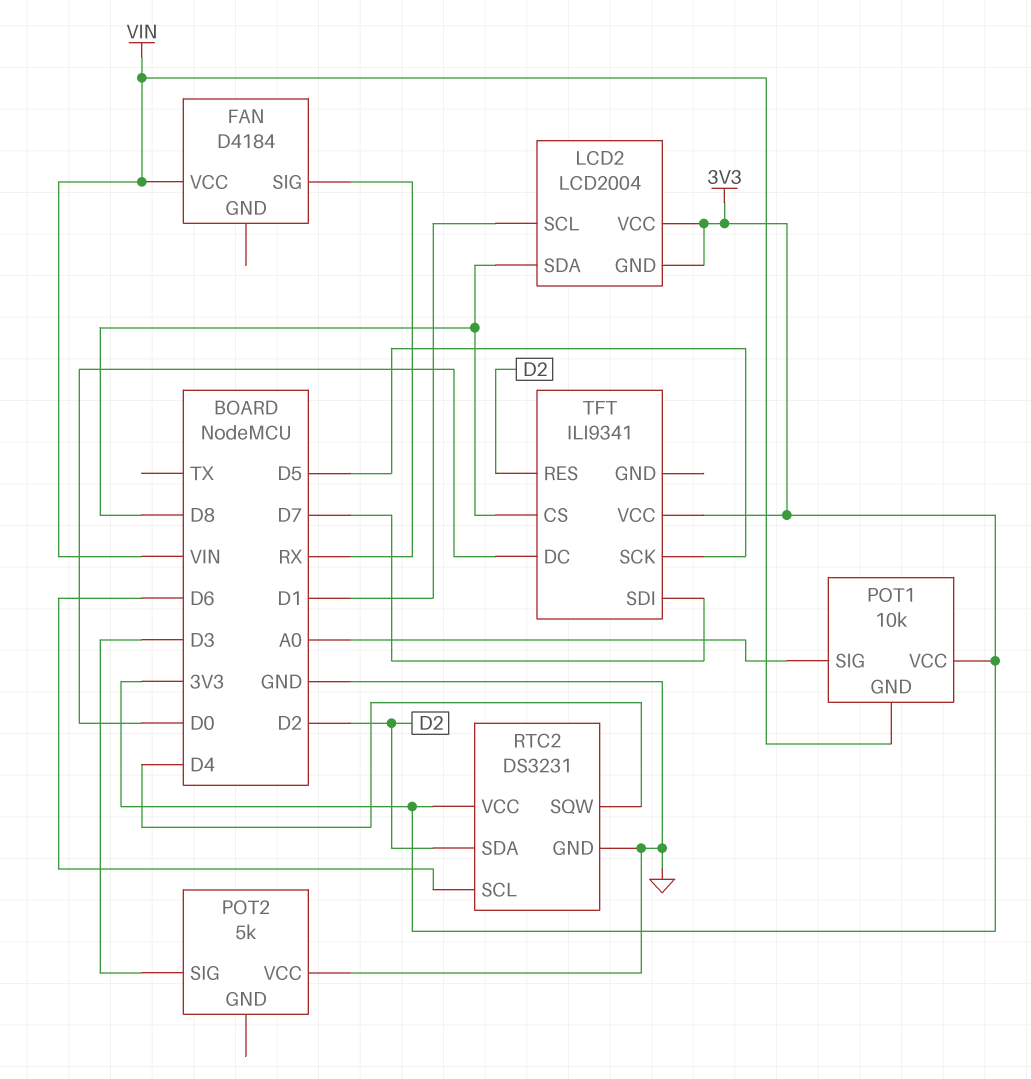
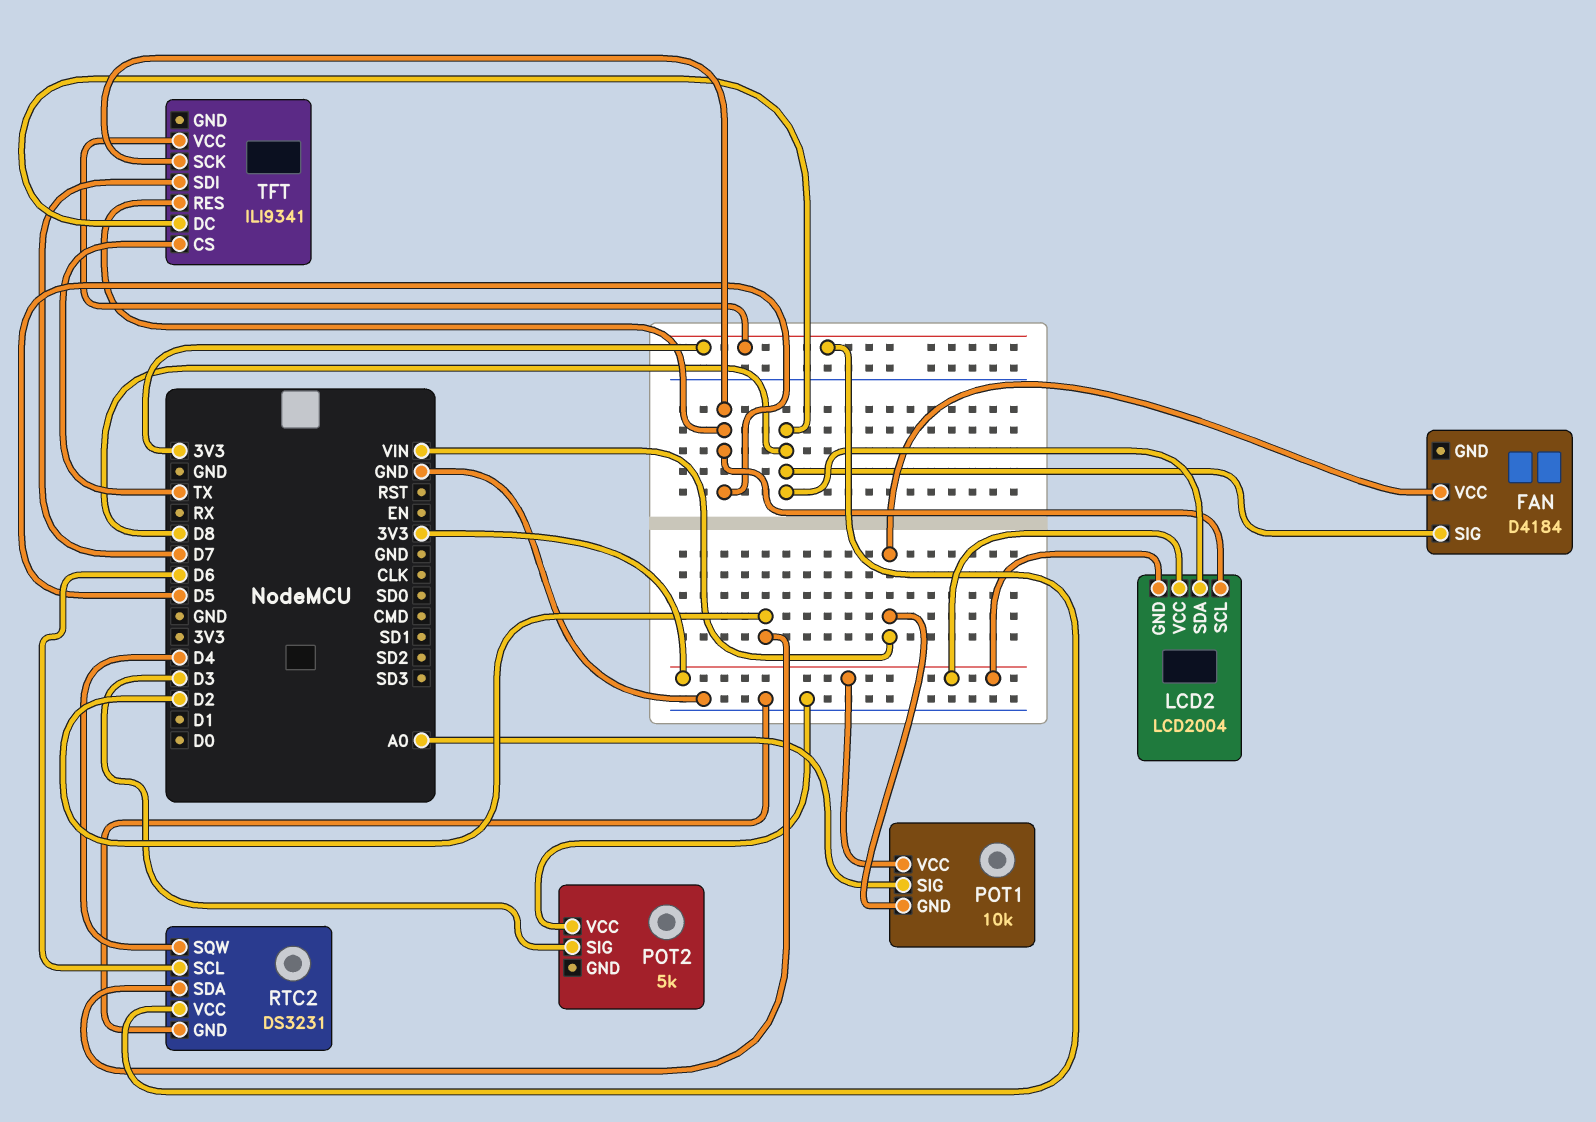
FAN pin SIG: RX -> D8
LCD2 pin SCL: D1 -> D5
TFT pin CS: D8 -> TX
TFT pin DC: D0 -> D8
TFT pin RES: D2 -> D5

